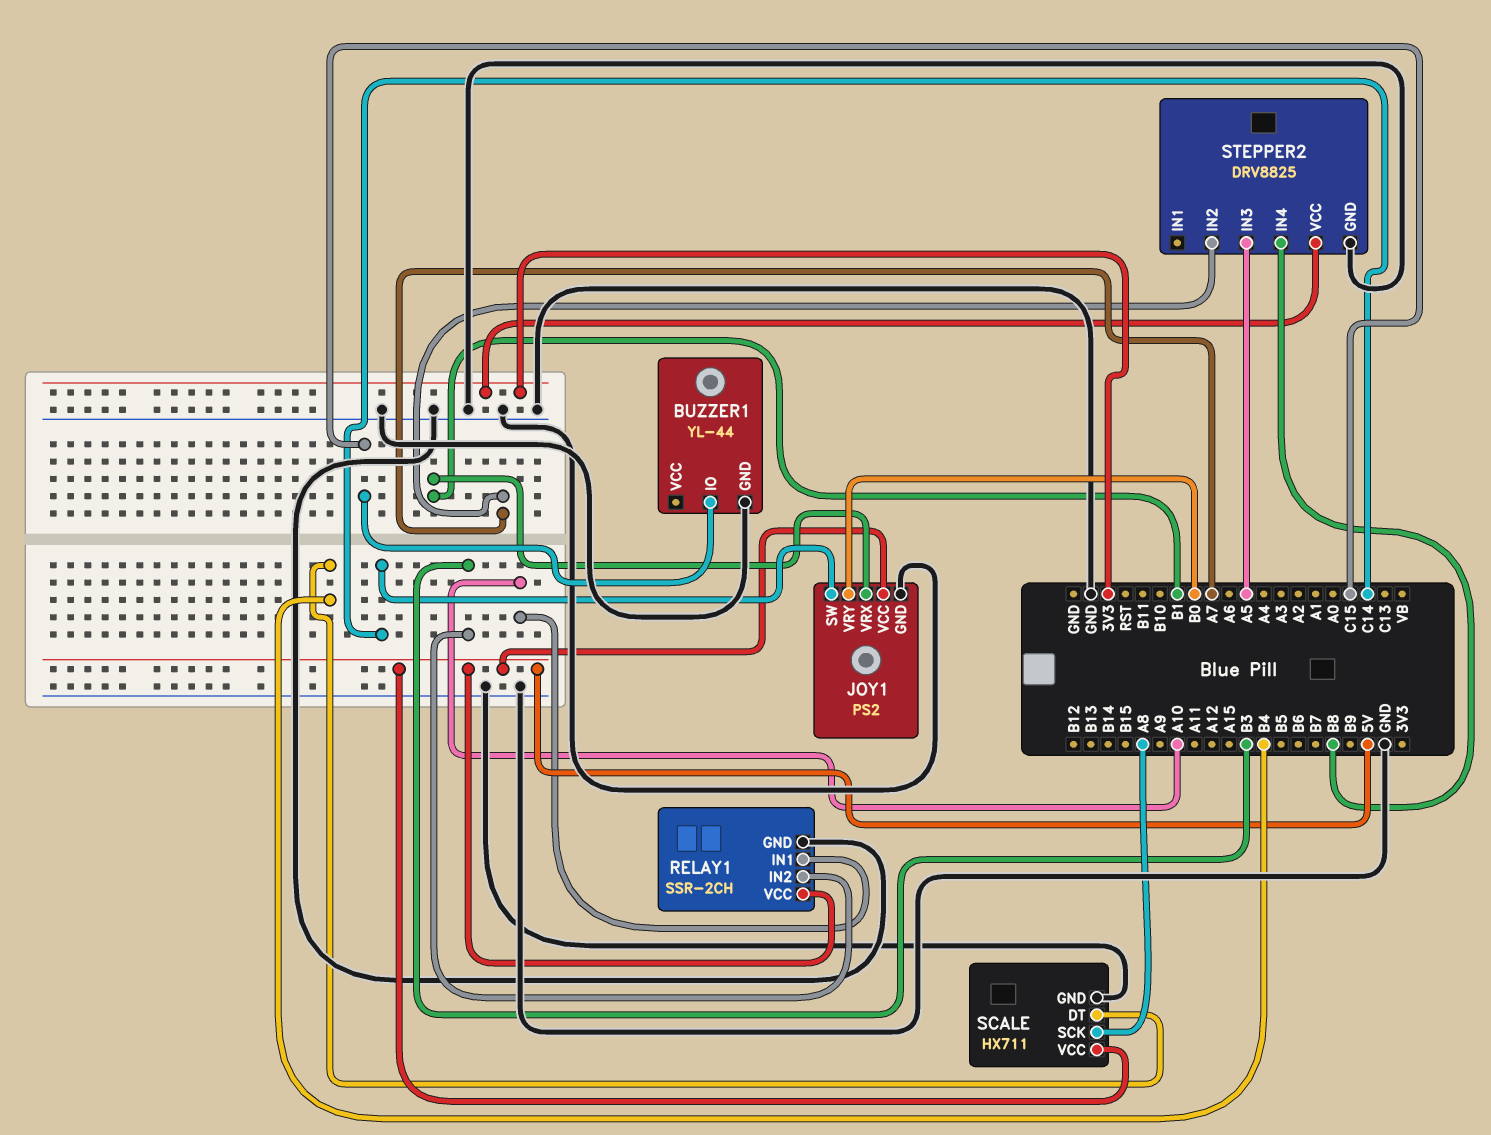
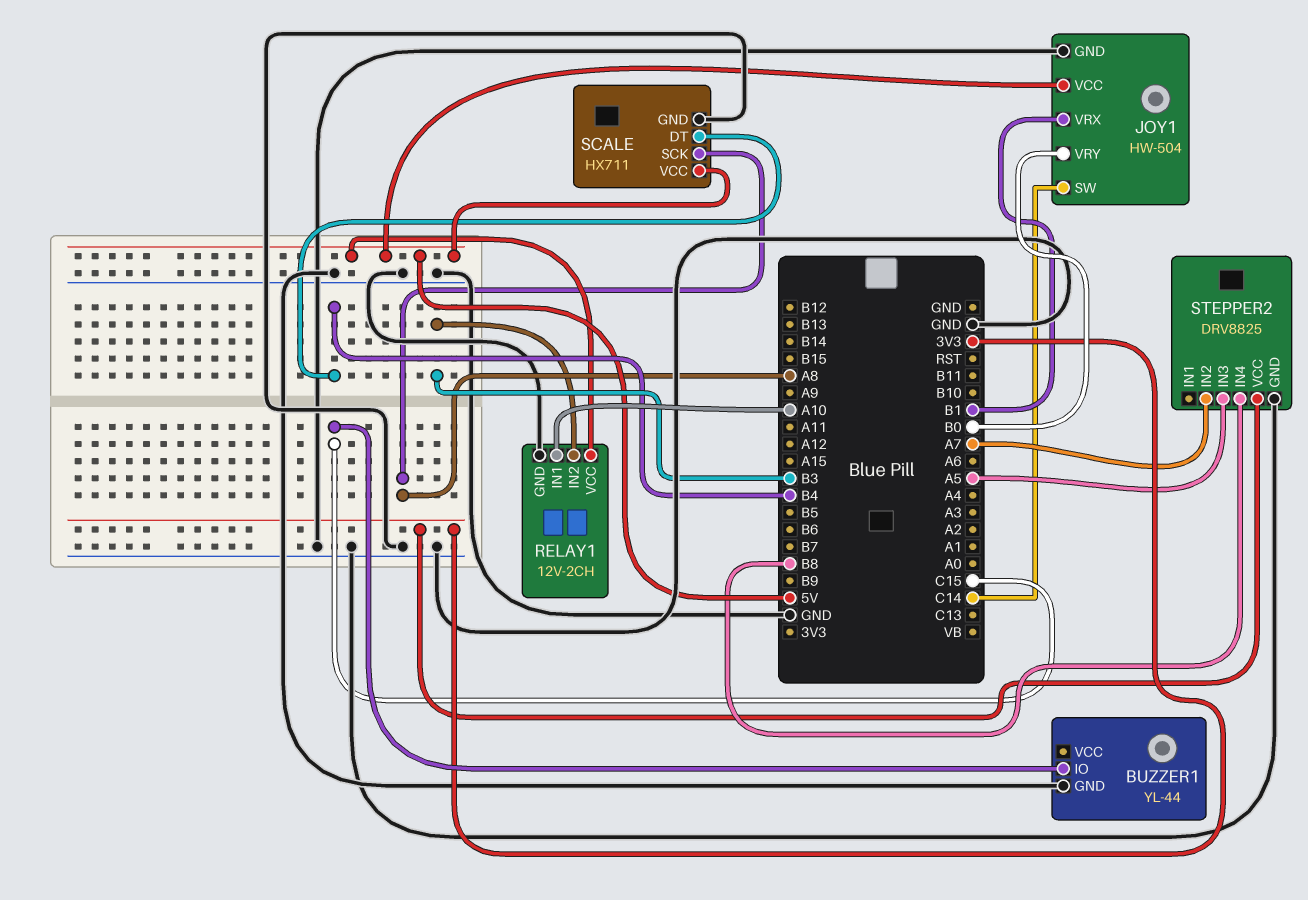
JOY1: PS2 -> HW-504
RELAY1: SSR-2CH -> 12V-2CH

